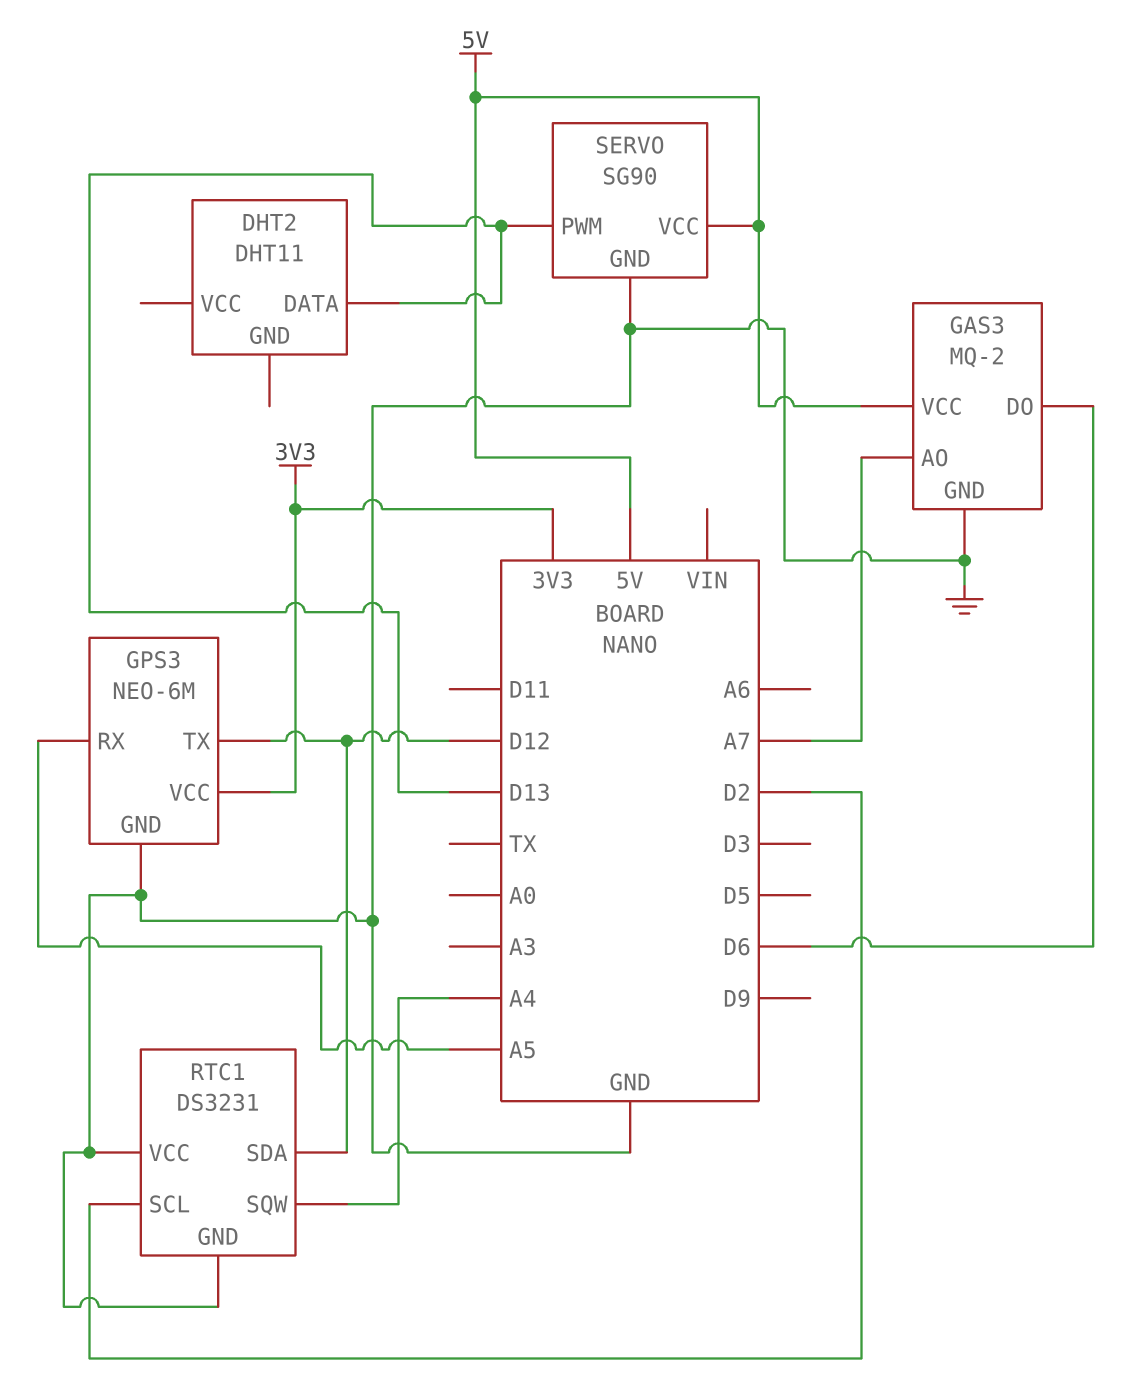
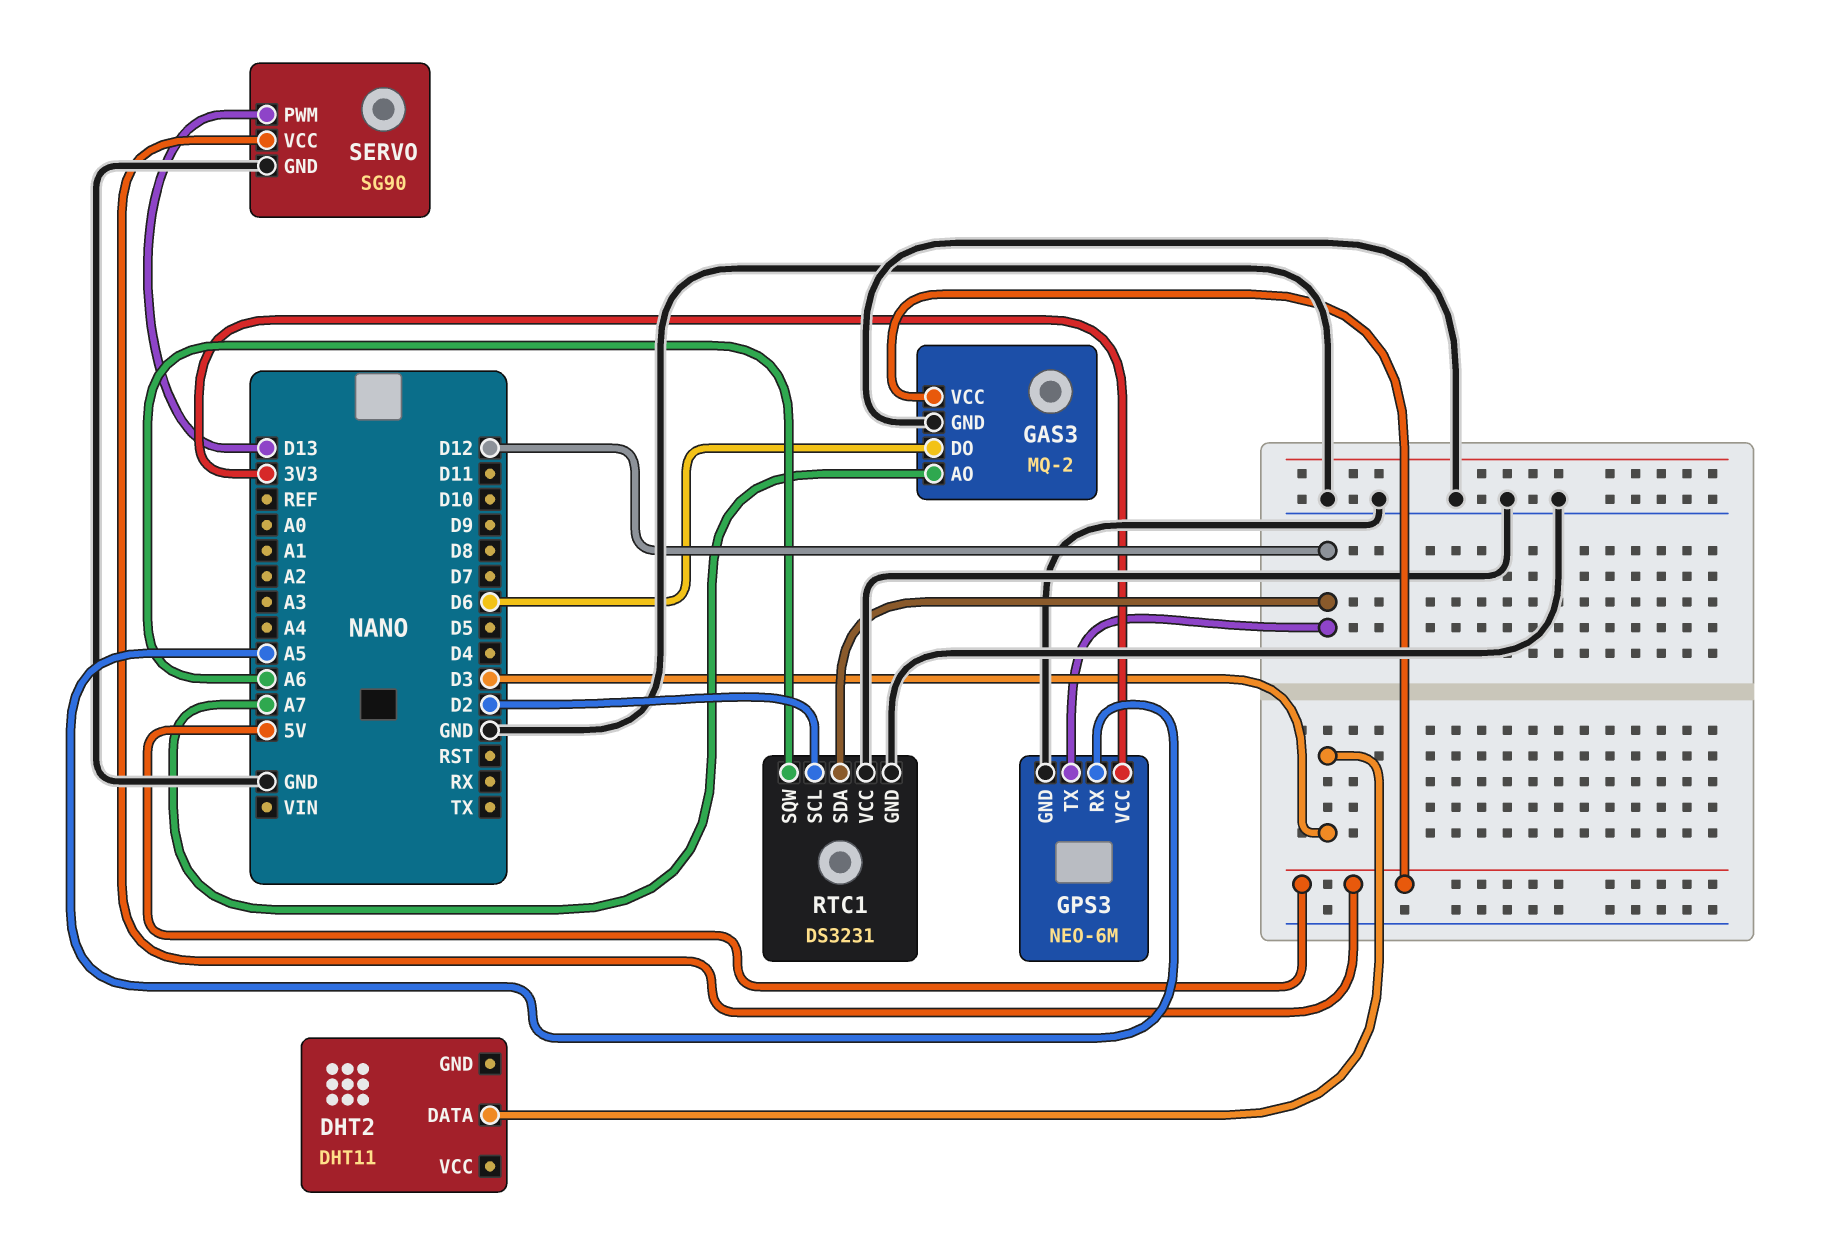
DHT2 pin DATA: D13 -> D3
RTC1 pin SQW: A4 -> A6

